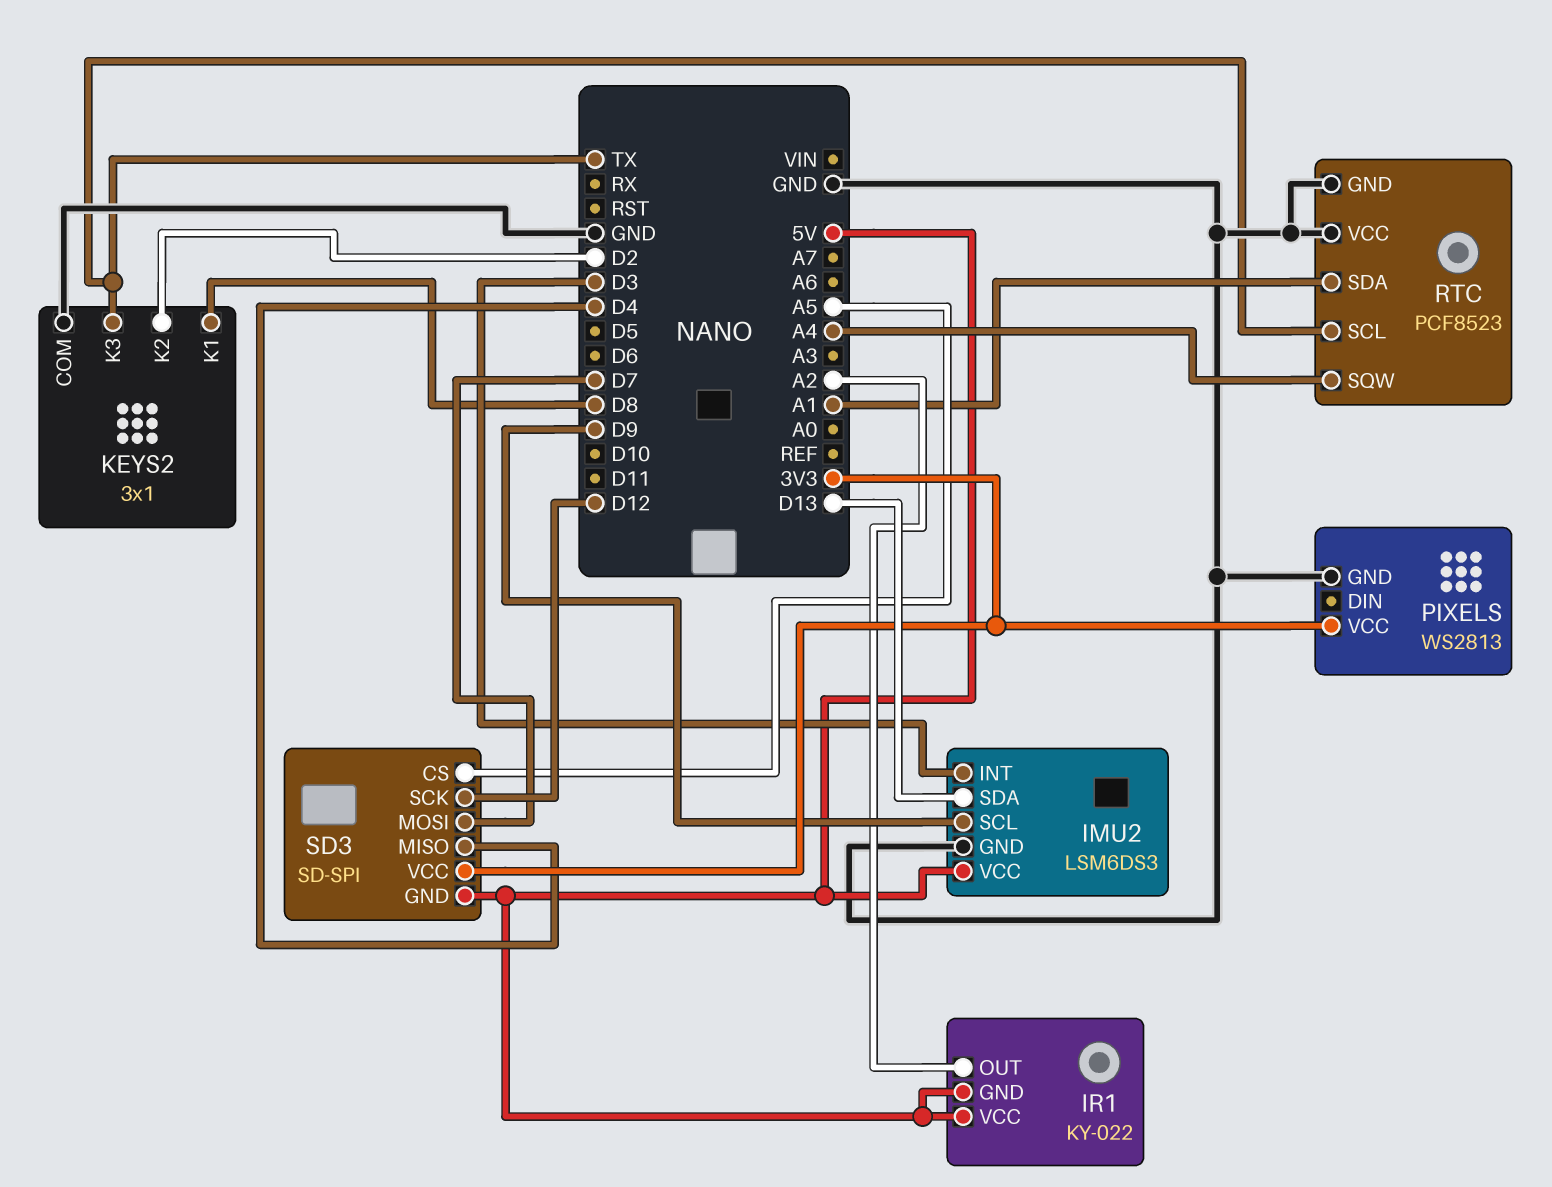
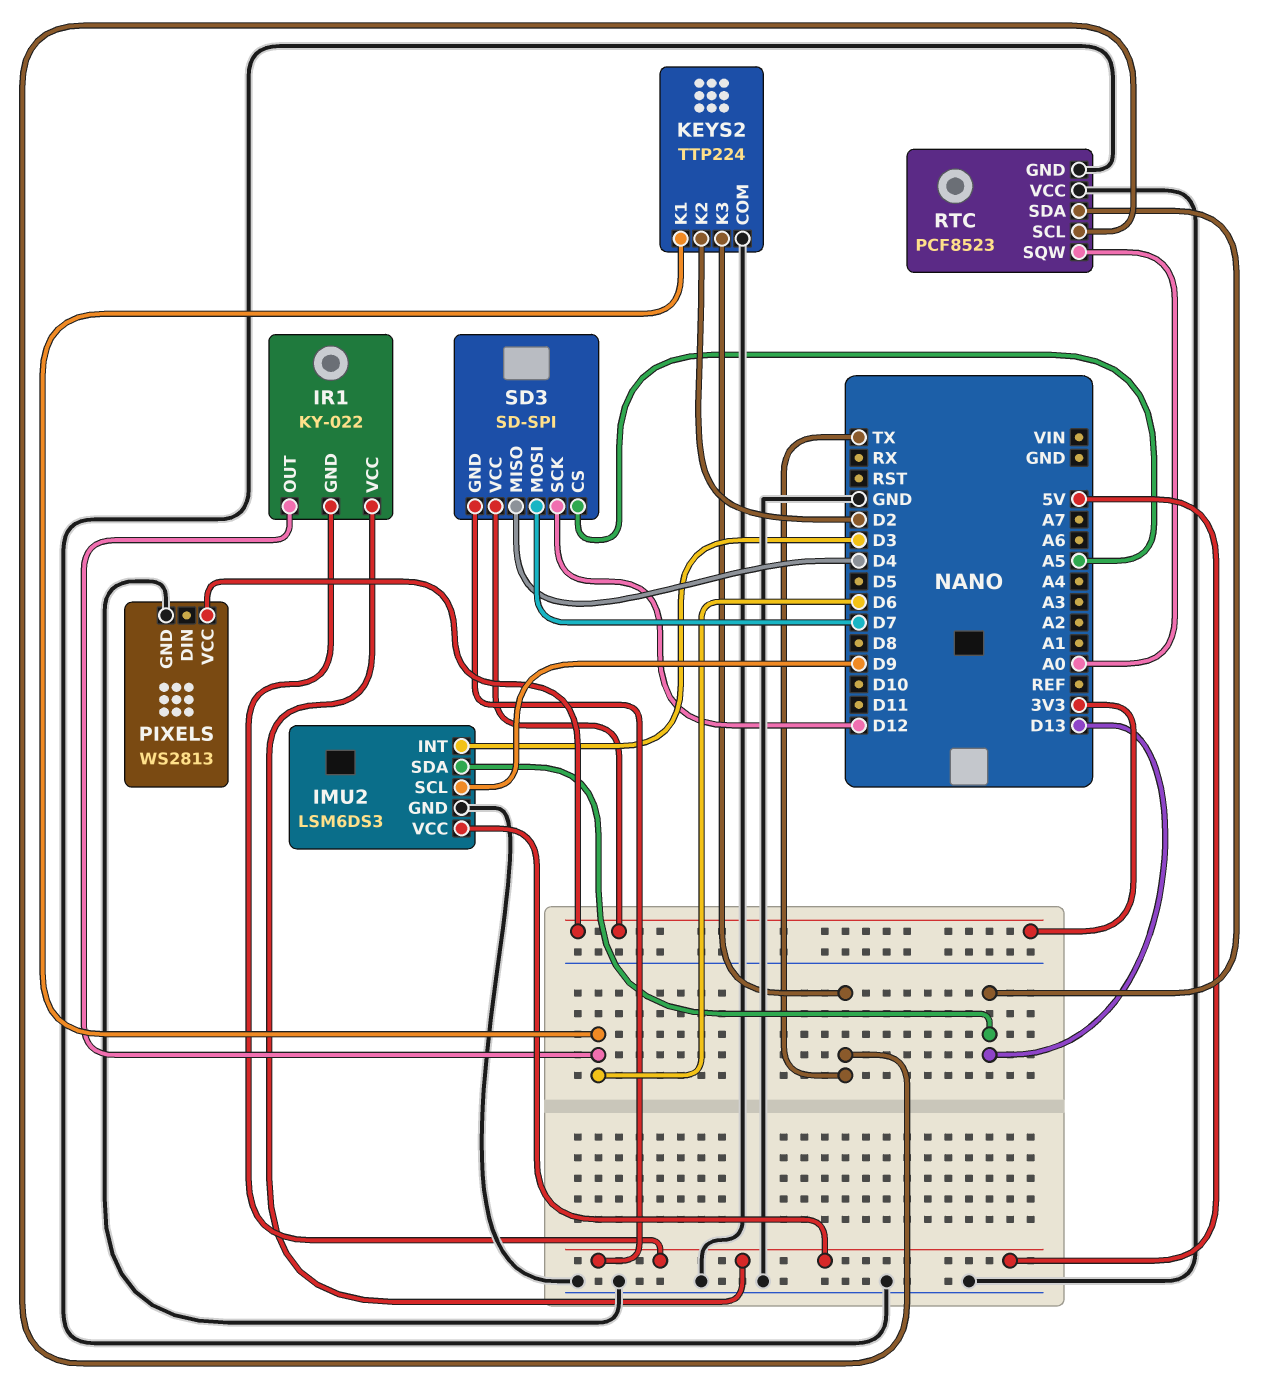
IR1 pin OUT: A2 -> D6
KEYS2: 3x1 -> TTP224
KEYS2 pin K1: D8 -> D6
RTC pin SDA: A1 -> D13
RTC pin SQW: A4 -> A0

